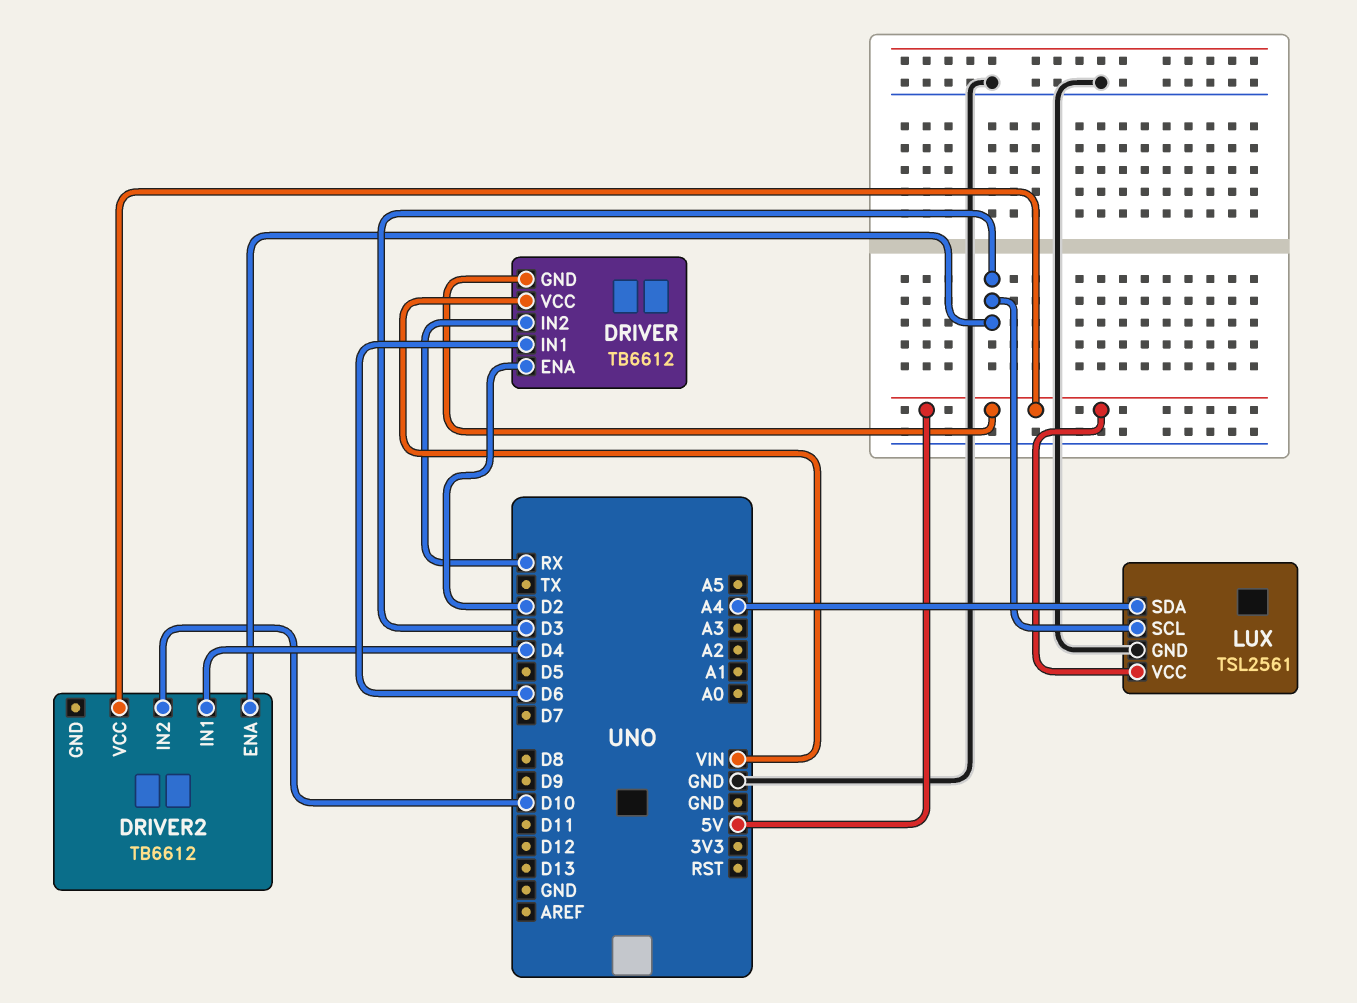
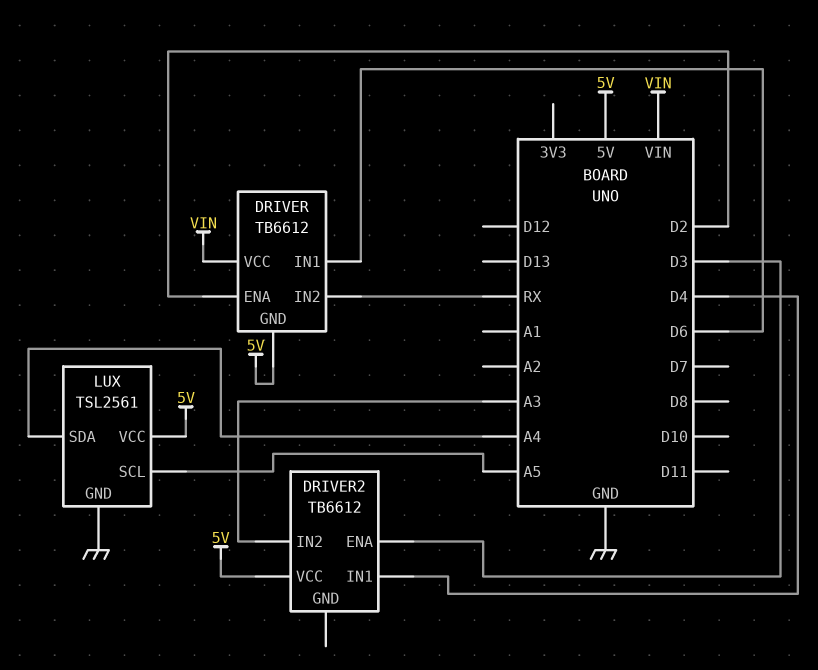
DRIVER2 pin IN2: D10 -> A3
LUX pin SCL: D3 -> A5

